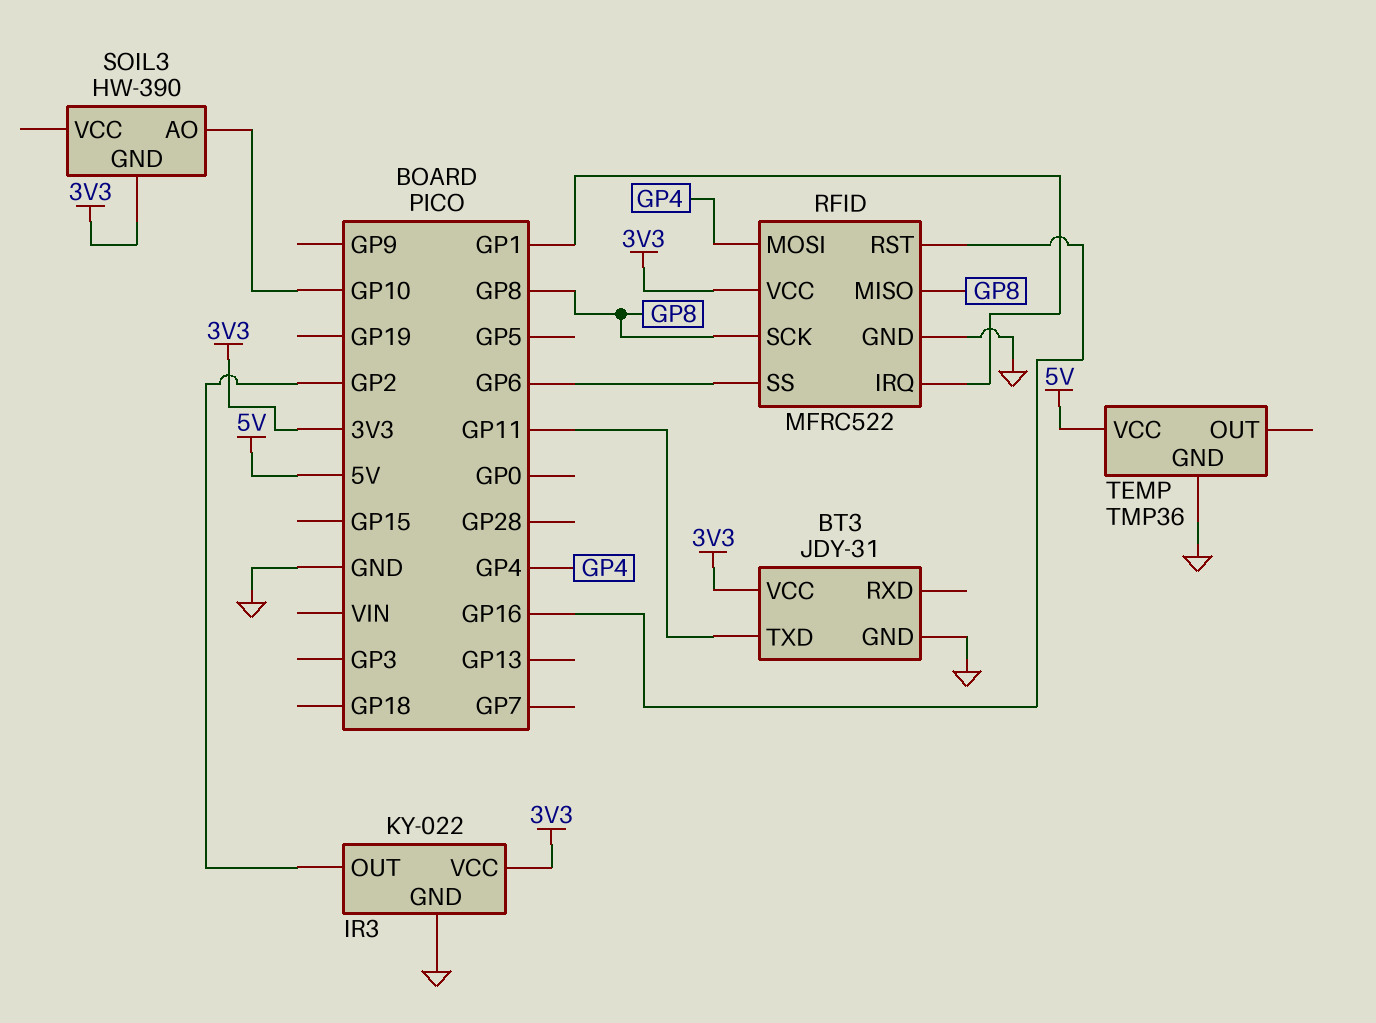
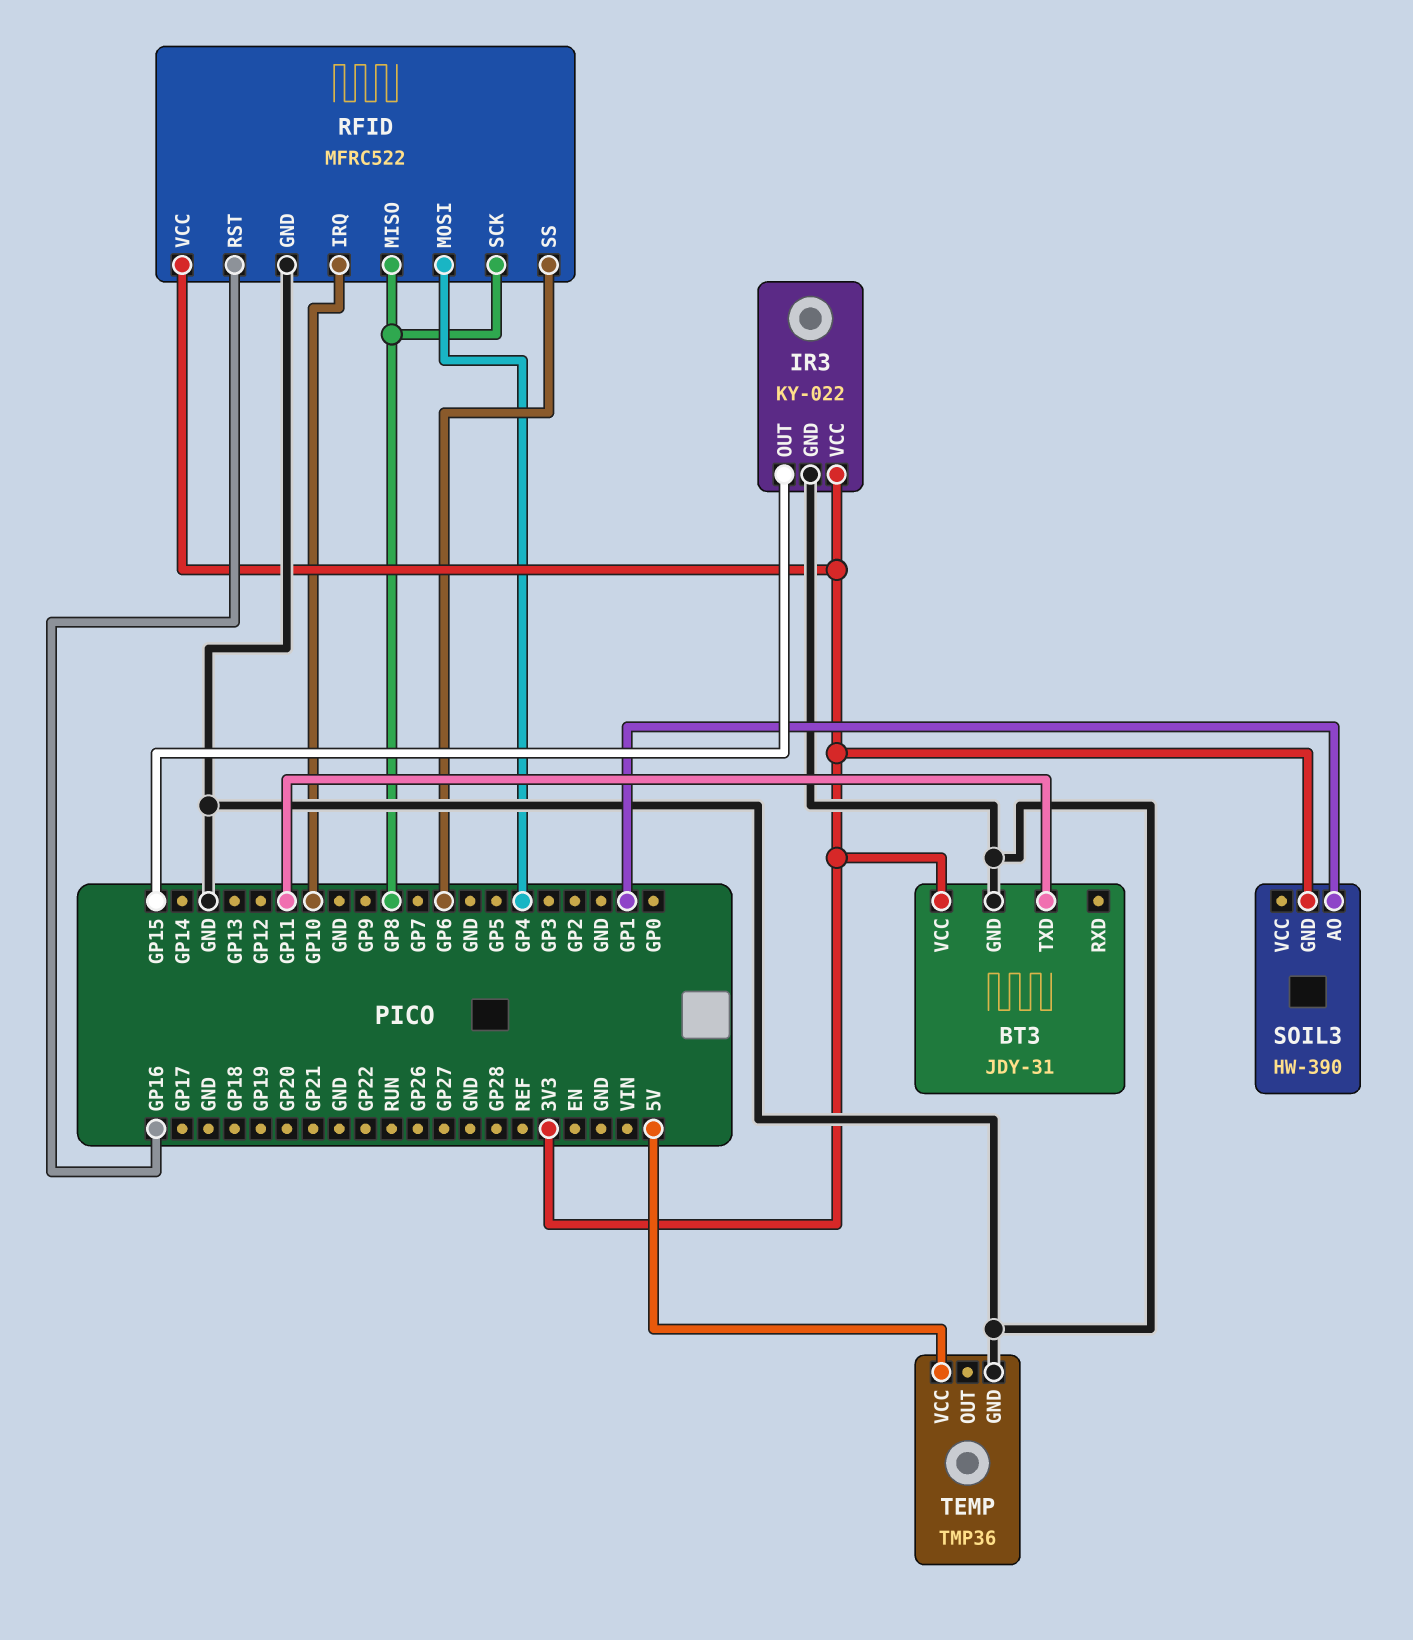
IR3 pin OUT: GP2 -> GP15
RFID pin IRQ: GP1 -> GP10
SOIL3 pin AO: GP10 -> GP1

